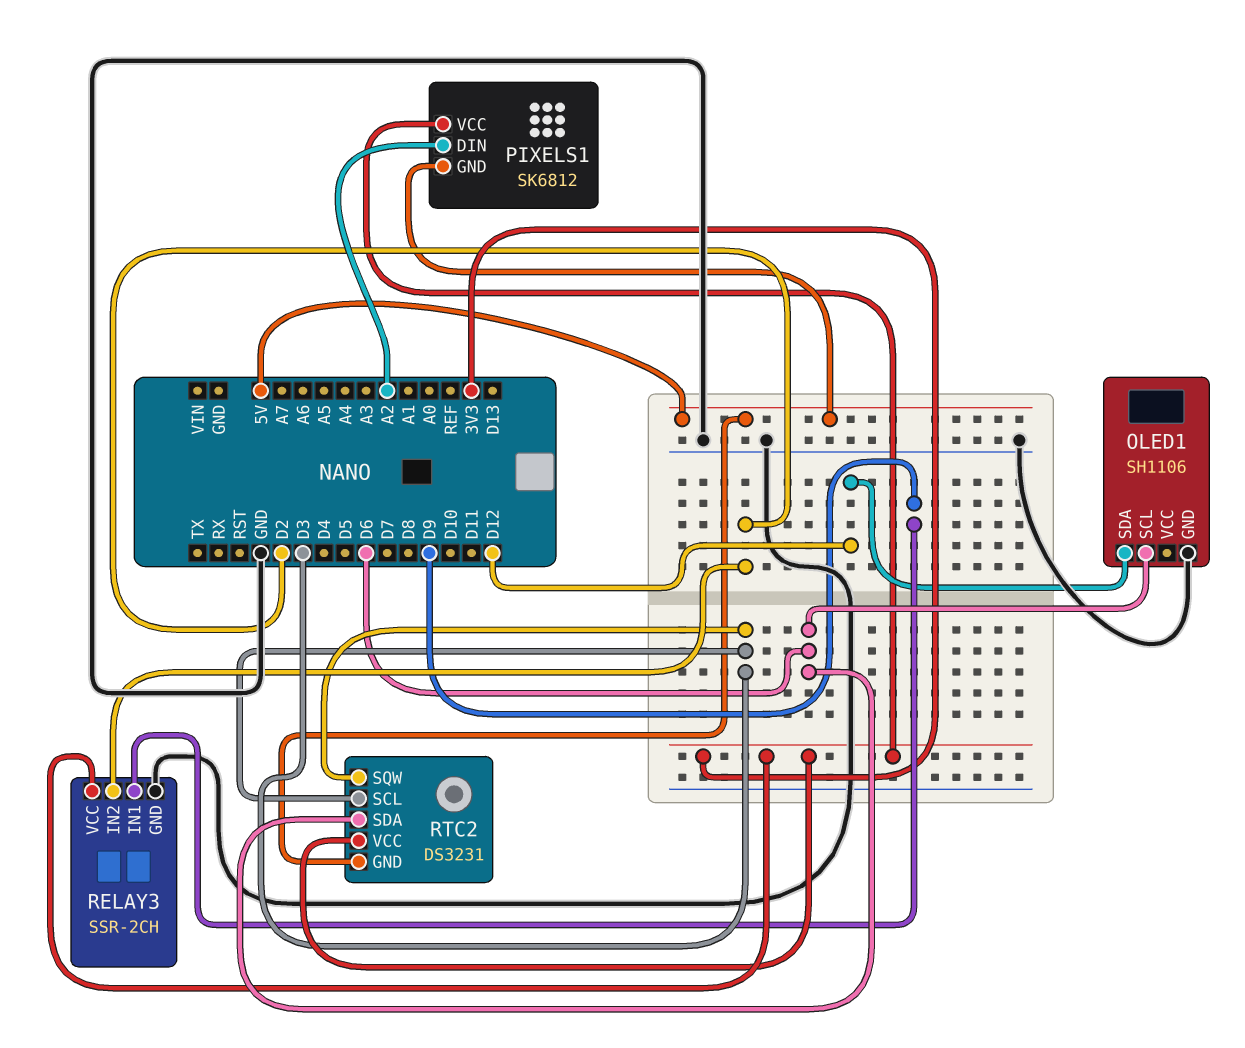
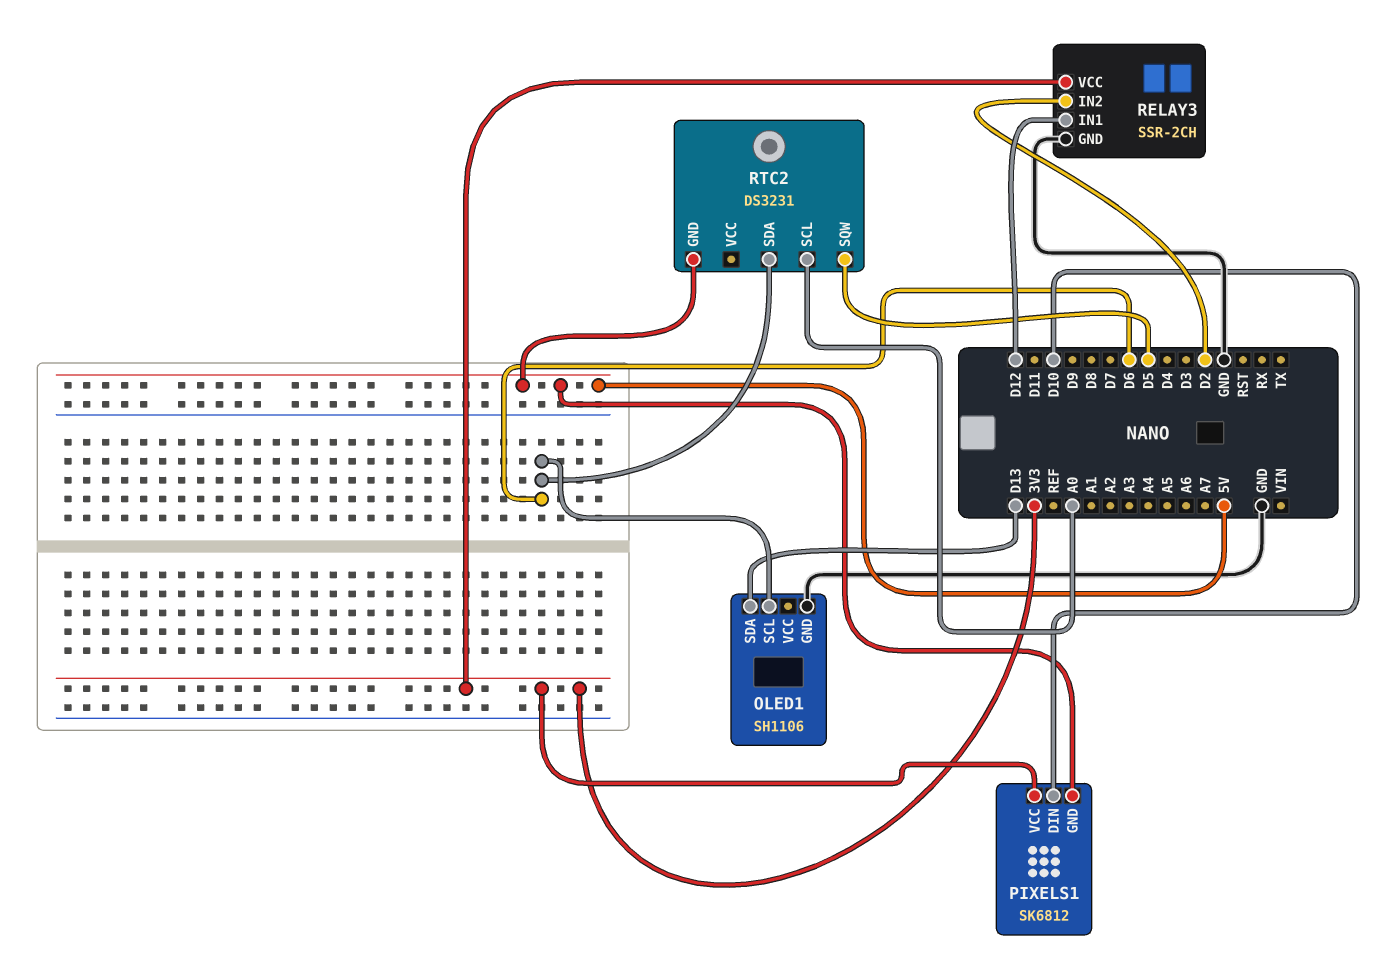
OLED1 pin SDA: D12 -> D13
PIXELS1 pin DIN: A2 -> D10
RELAY3 pin IN1: D9 -> D12
RTC2 pin SCL: D3 -> A0
RTC2 pin SQW: D3 -> D5
RTC2 pin VCC: 3V3 -> none

